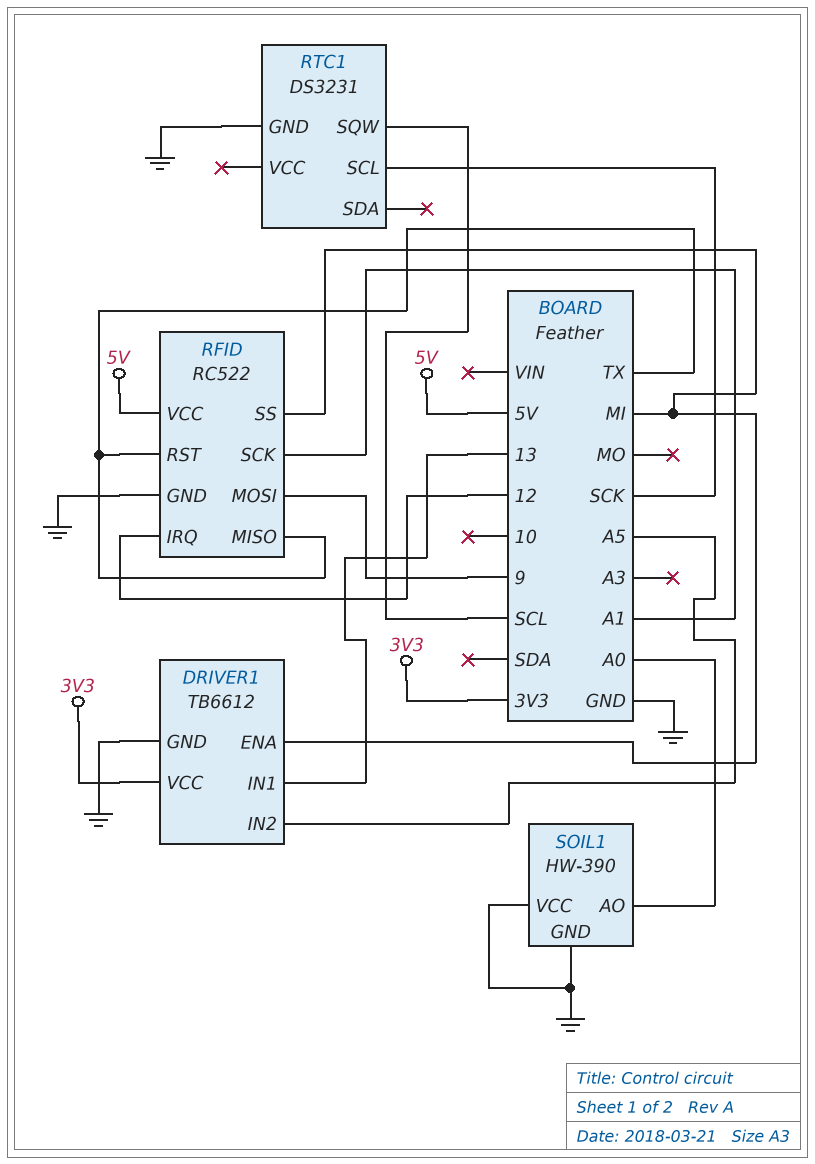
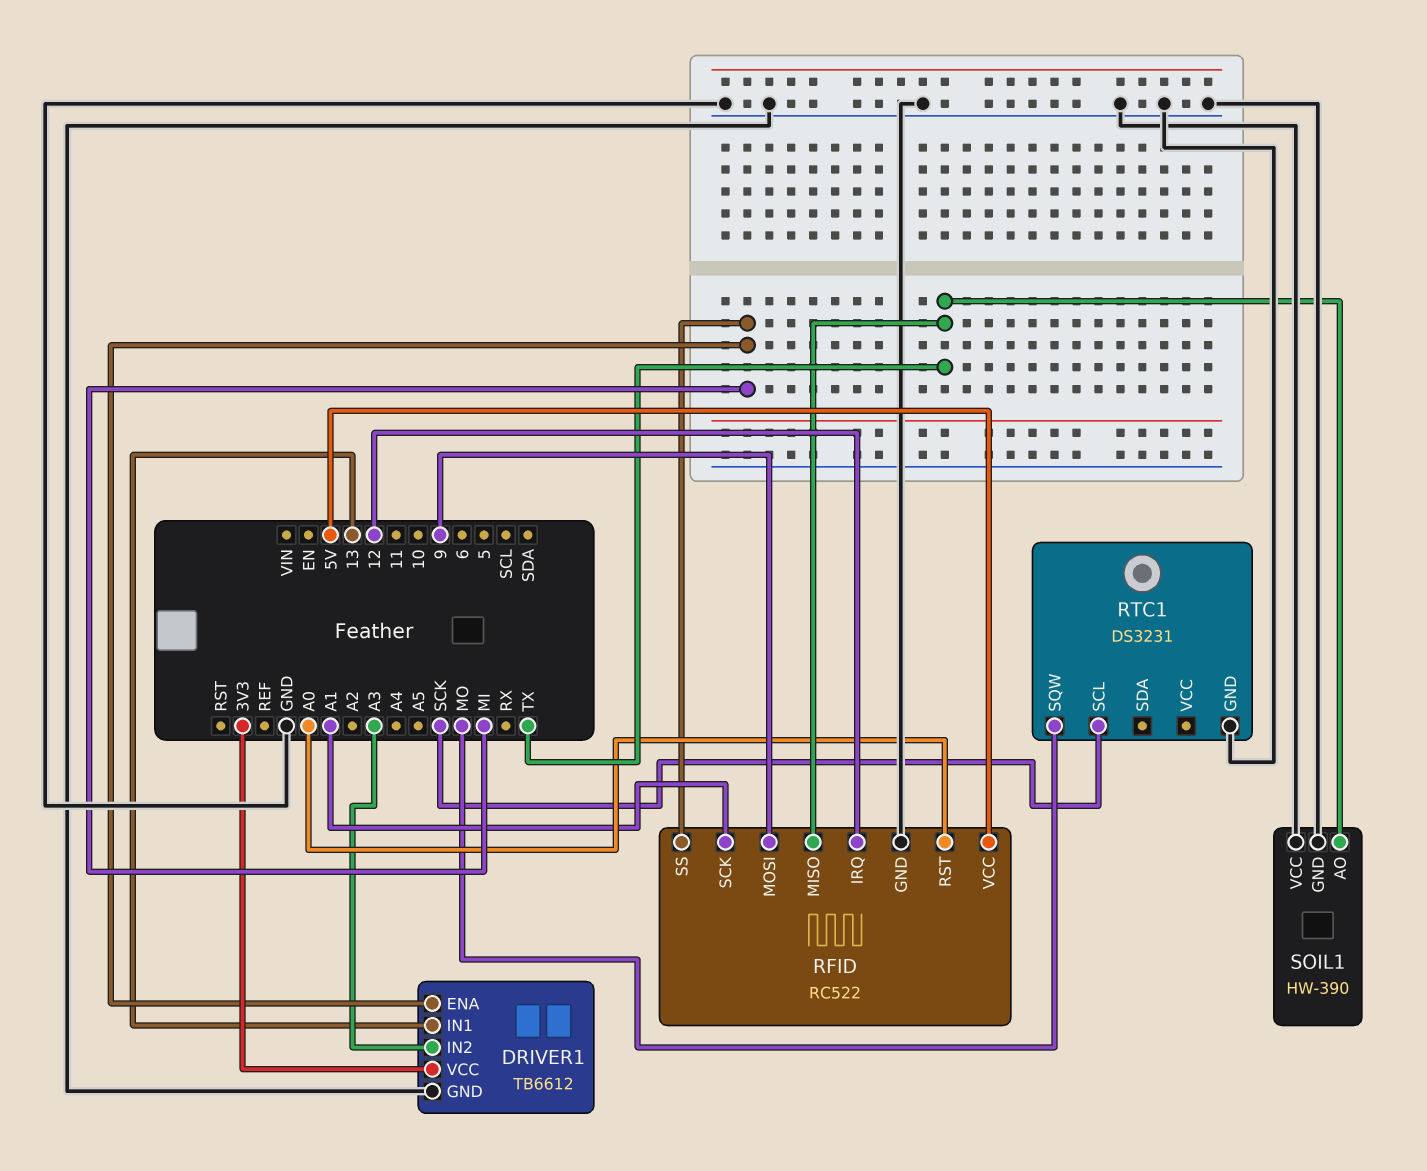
DRIVER1 pin IN2: A5 -> A3
RFID pin RST: TX -> A0
RTC1 pin SQW: SCL -> MO
SOIL1 pin AO: A0 -> TX

